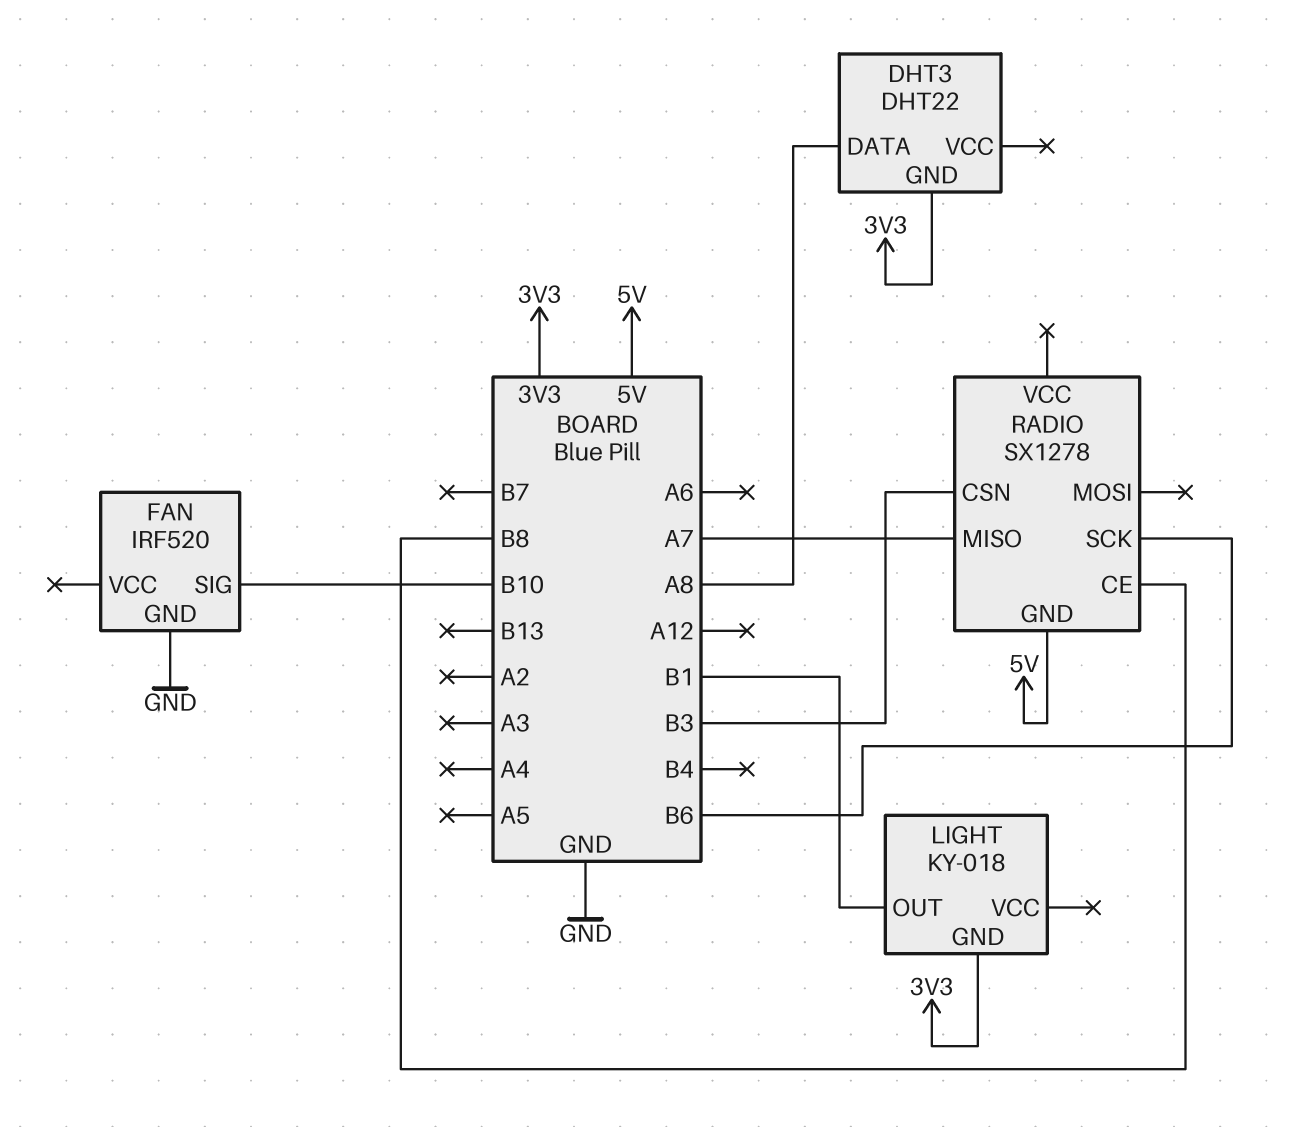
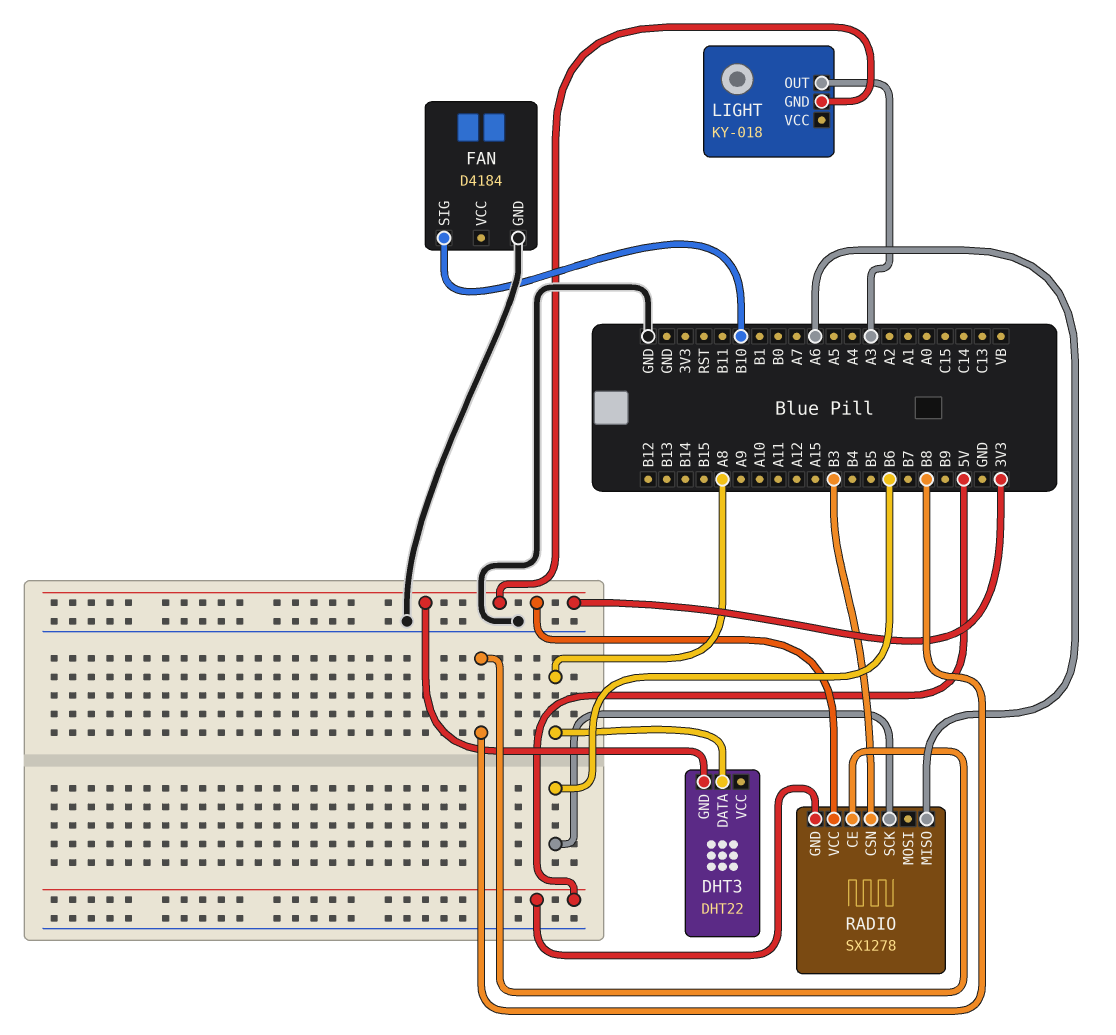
FAN: IRF520 -> D4184
LIGHT pin OUT: B1 -> A3
RADIO pin MISO: A7 -> A6
RADIO pin VCC: none -> 3V3

